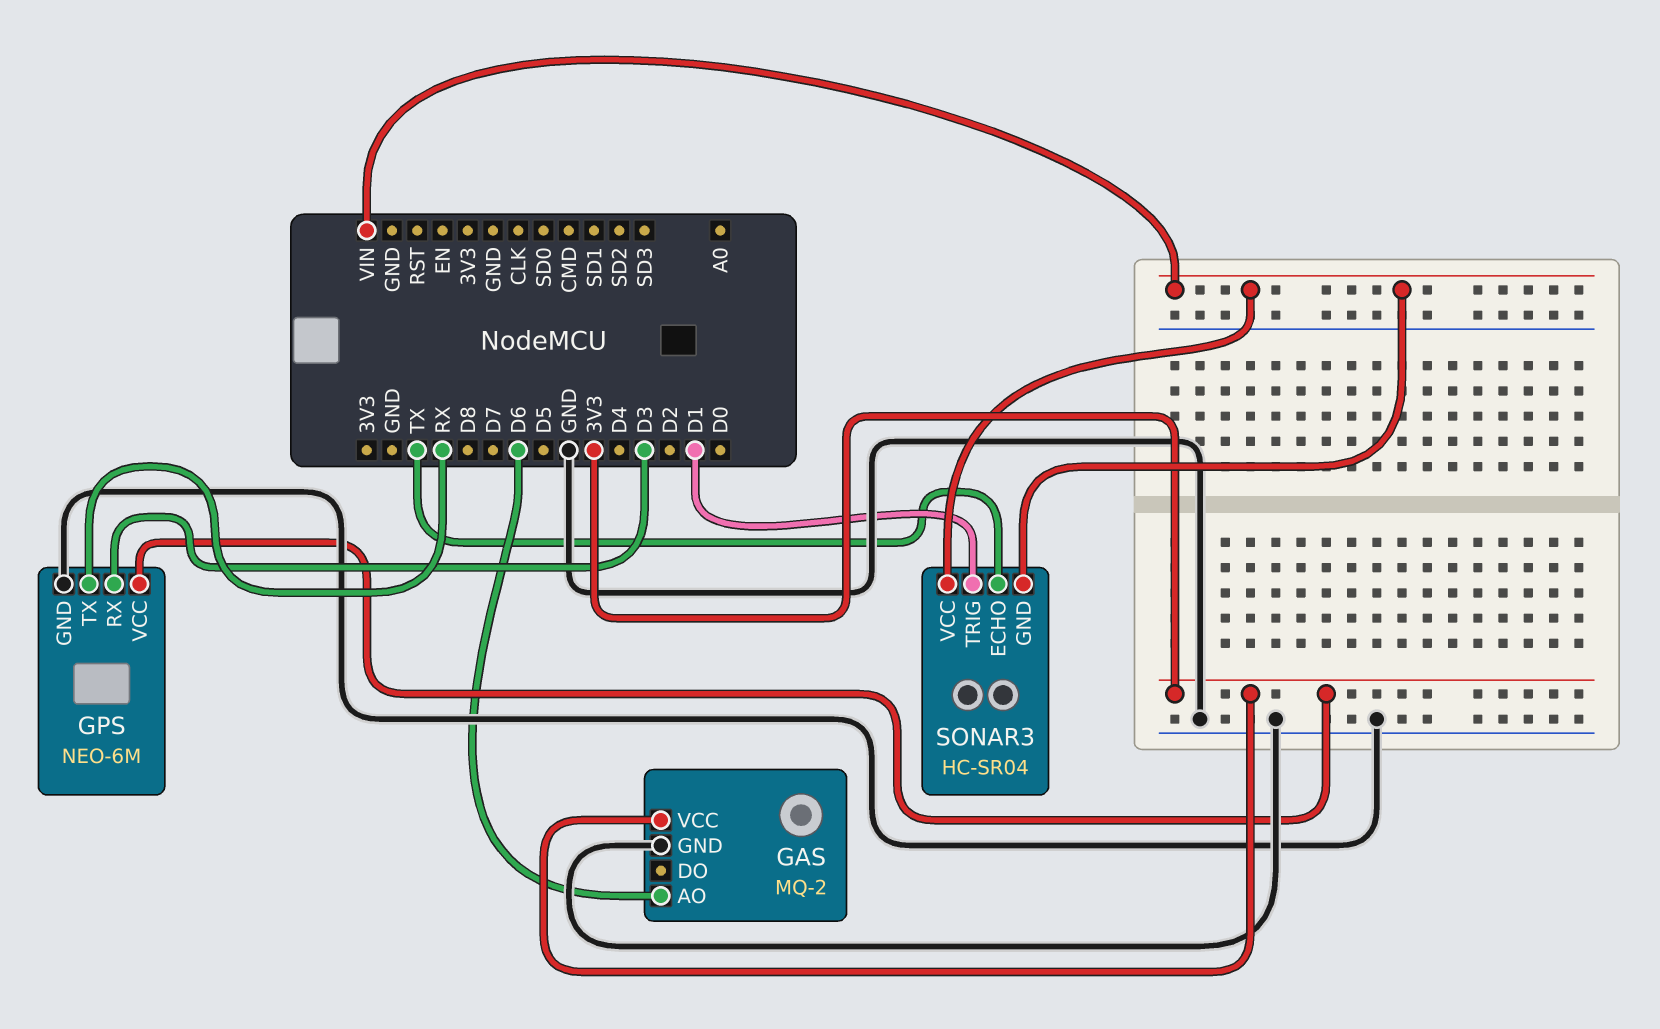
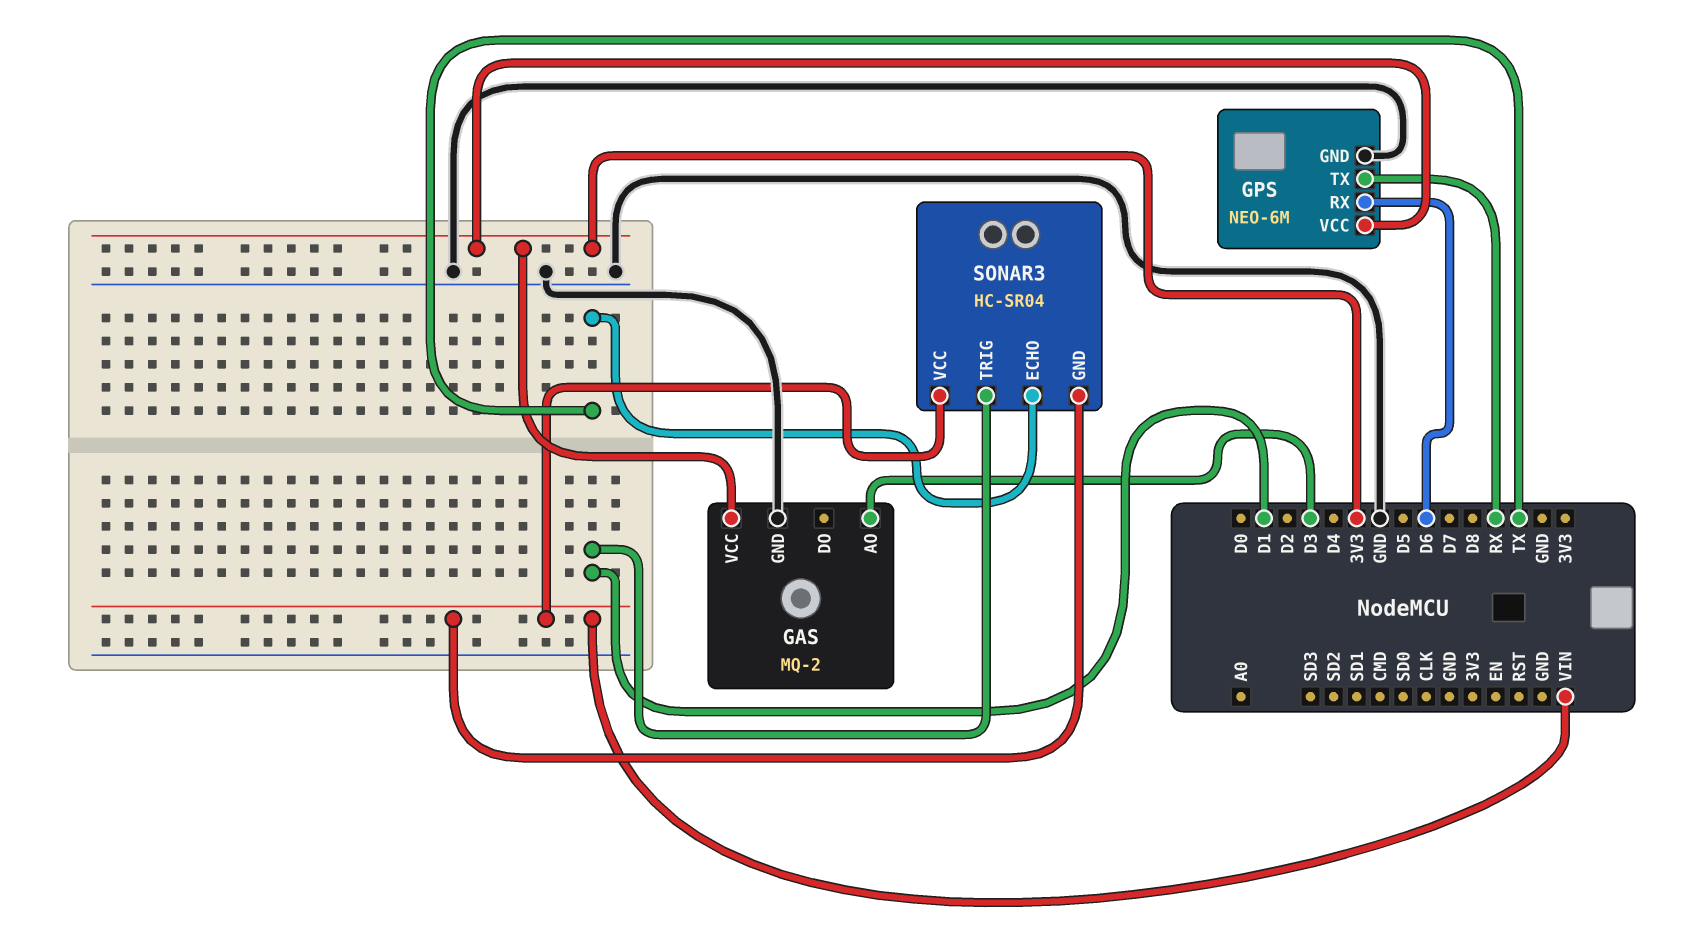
GAS pin AO: D6 -> D3
GPS pin RX: D3 -> D6

